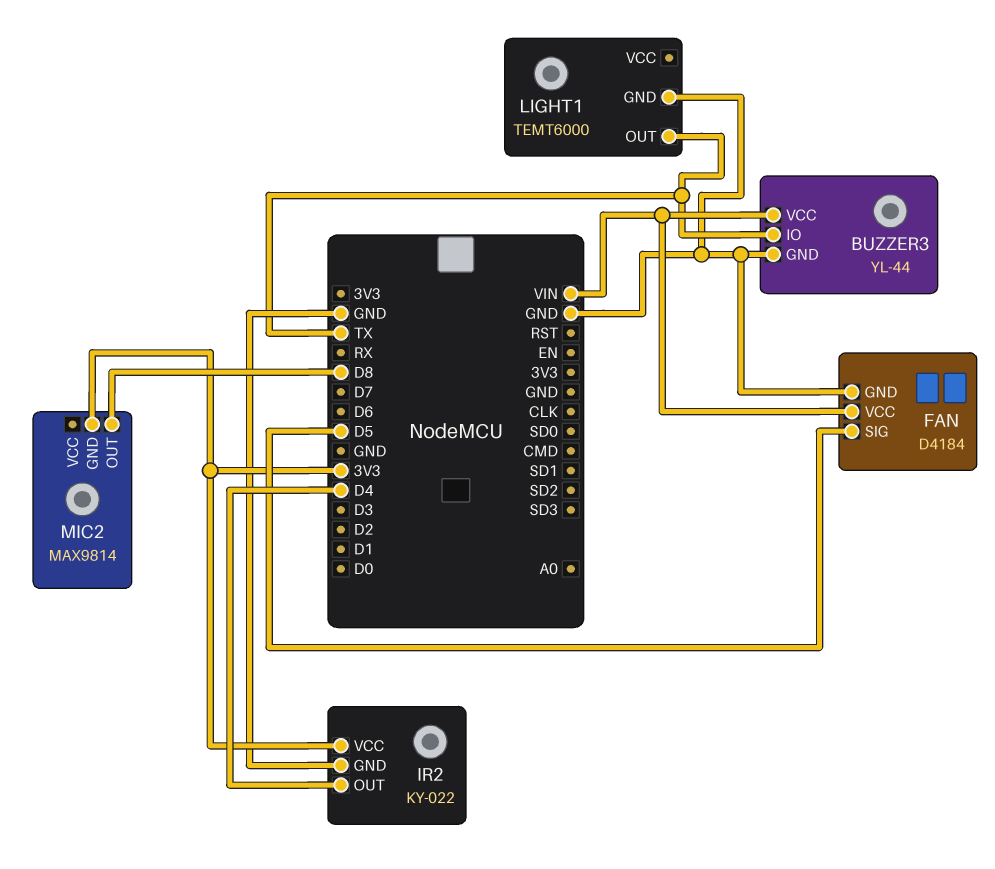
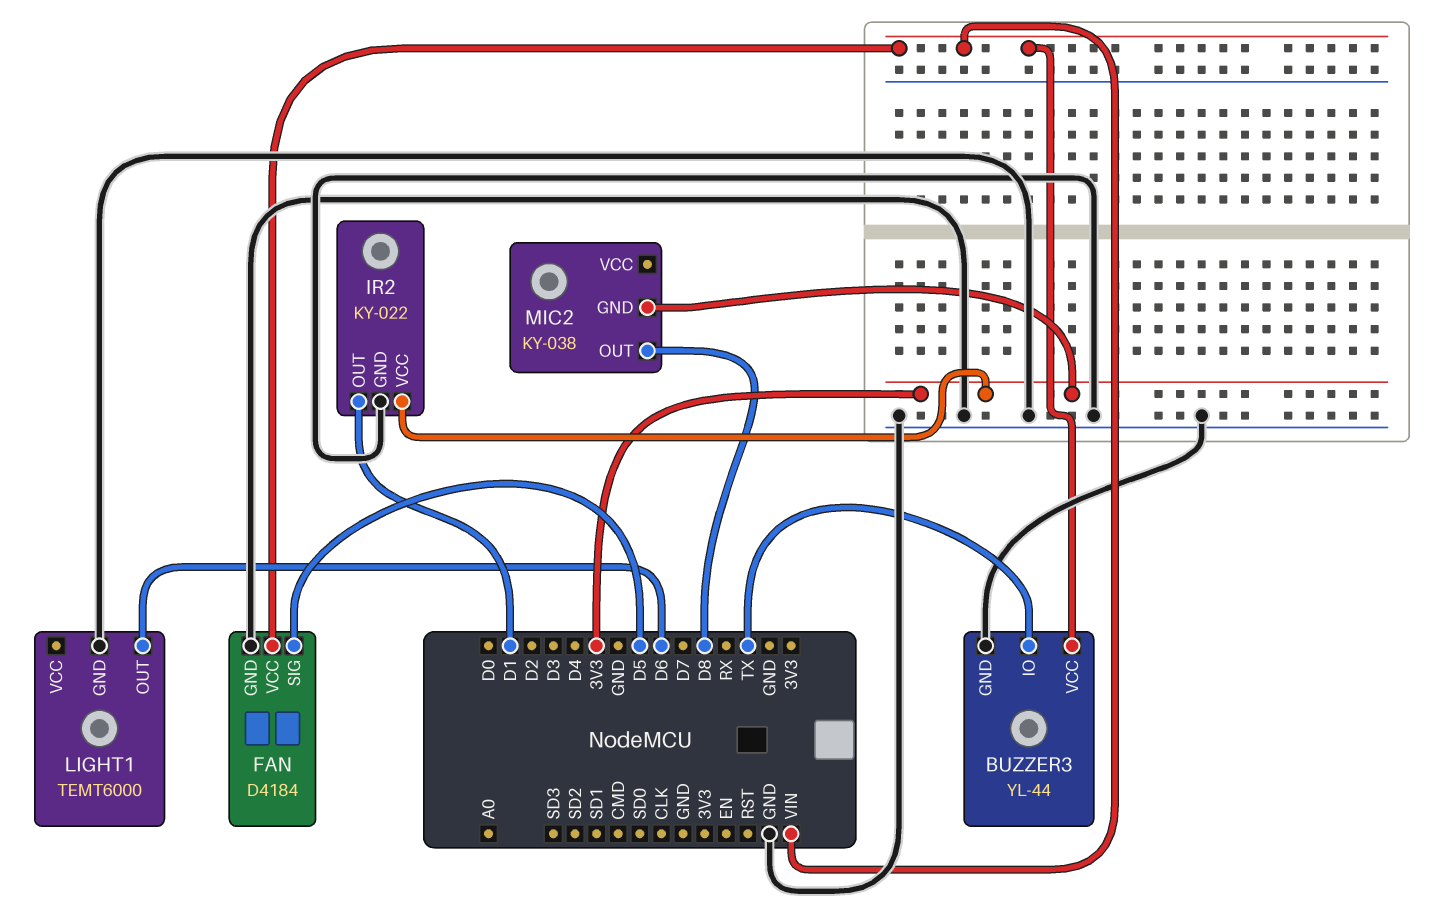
IR2 pin OUT: D4 -> D1
LIGHT1 pin OUT: TX -> D6
MIC2: MAX9814 -> KY-038

